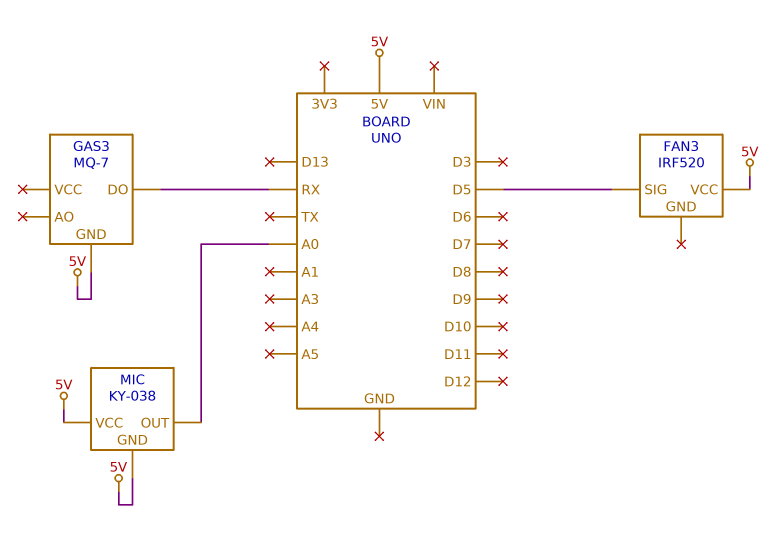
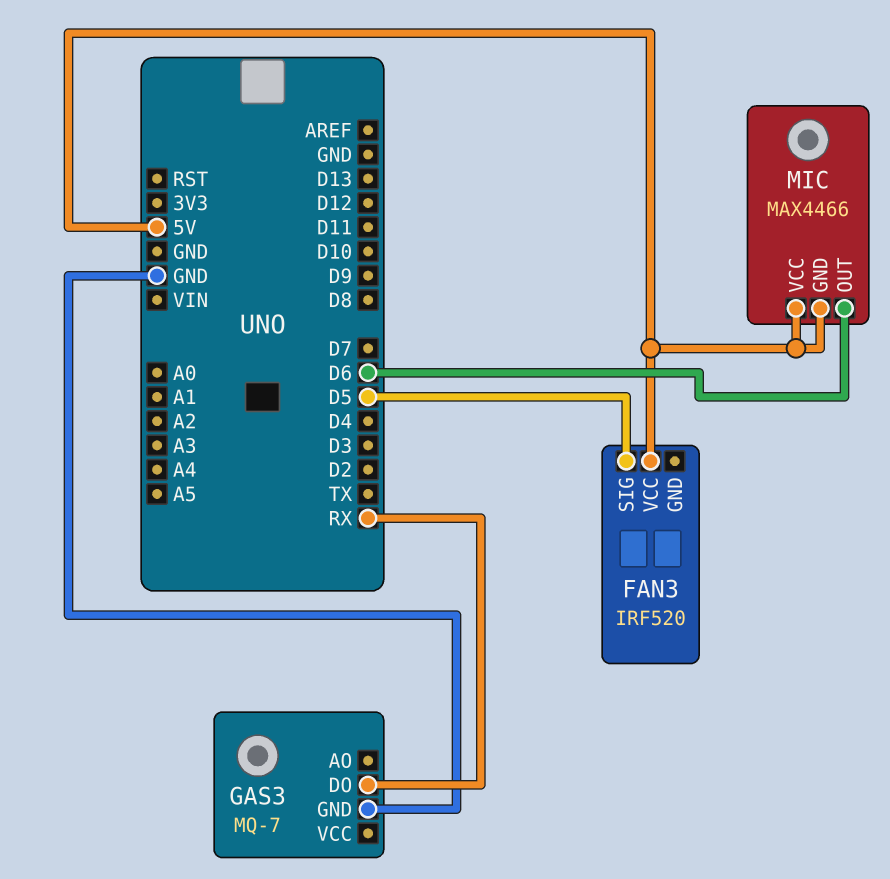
GAS3 pin GND: 5V -> GND
MIC: KY-038 -> MAX4466
MIC pin OUT: A0 -> D6

